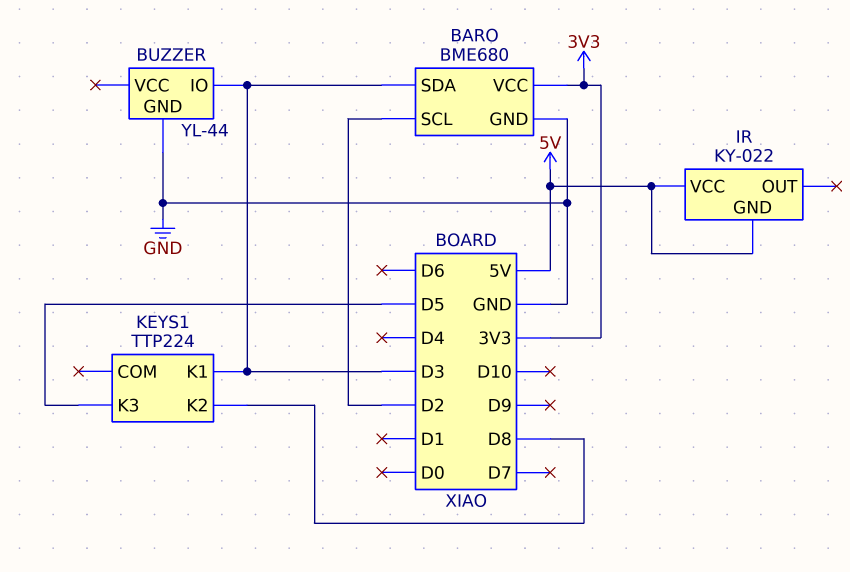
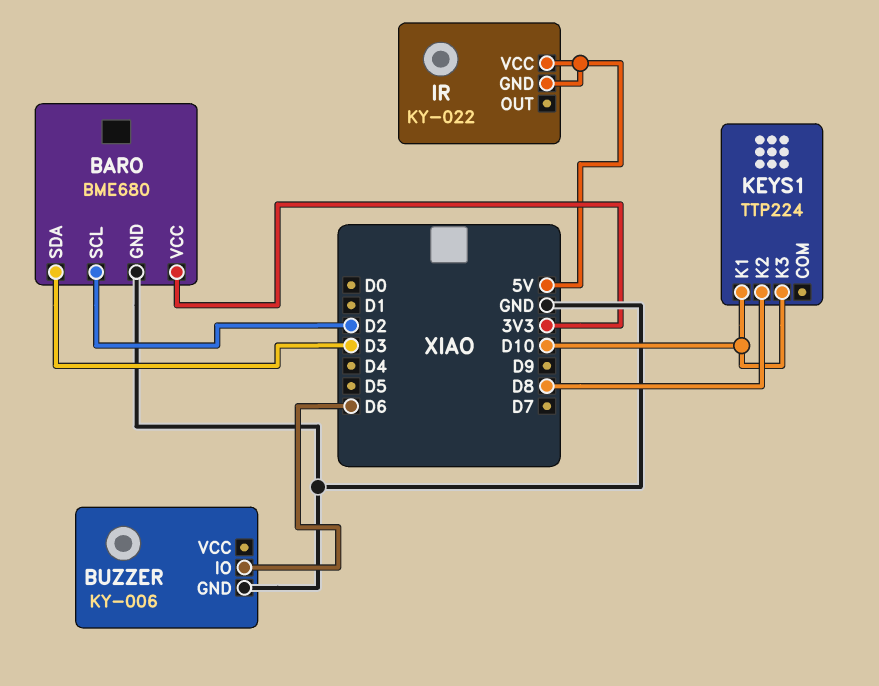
BUZZER: YL-44 -> KY-006
BUZZER pin IO: D3 -> D6
KEYS1 pin K1: D3 -> D10
KEYS1 pin K3: D5 -> D10

